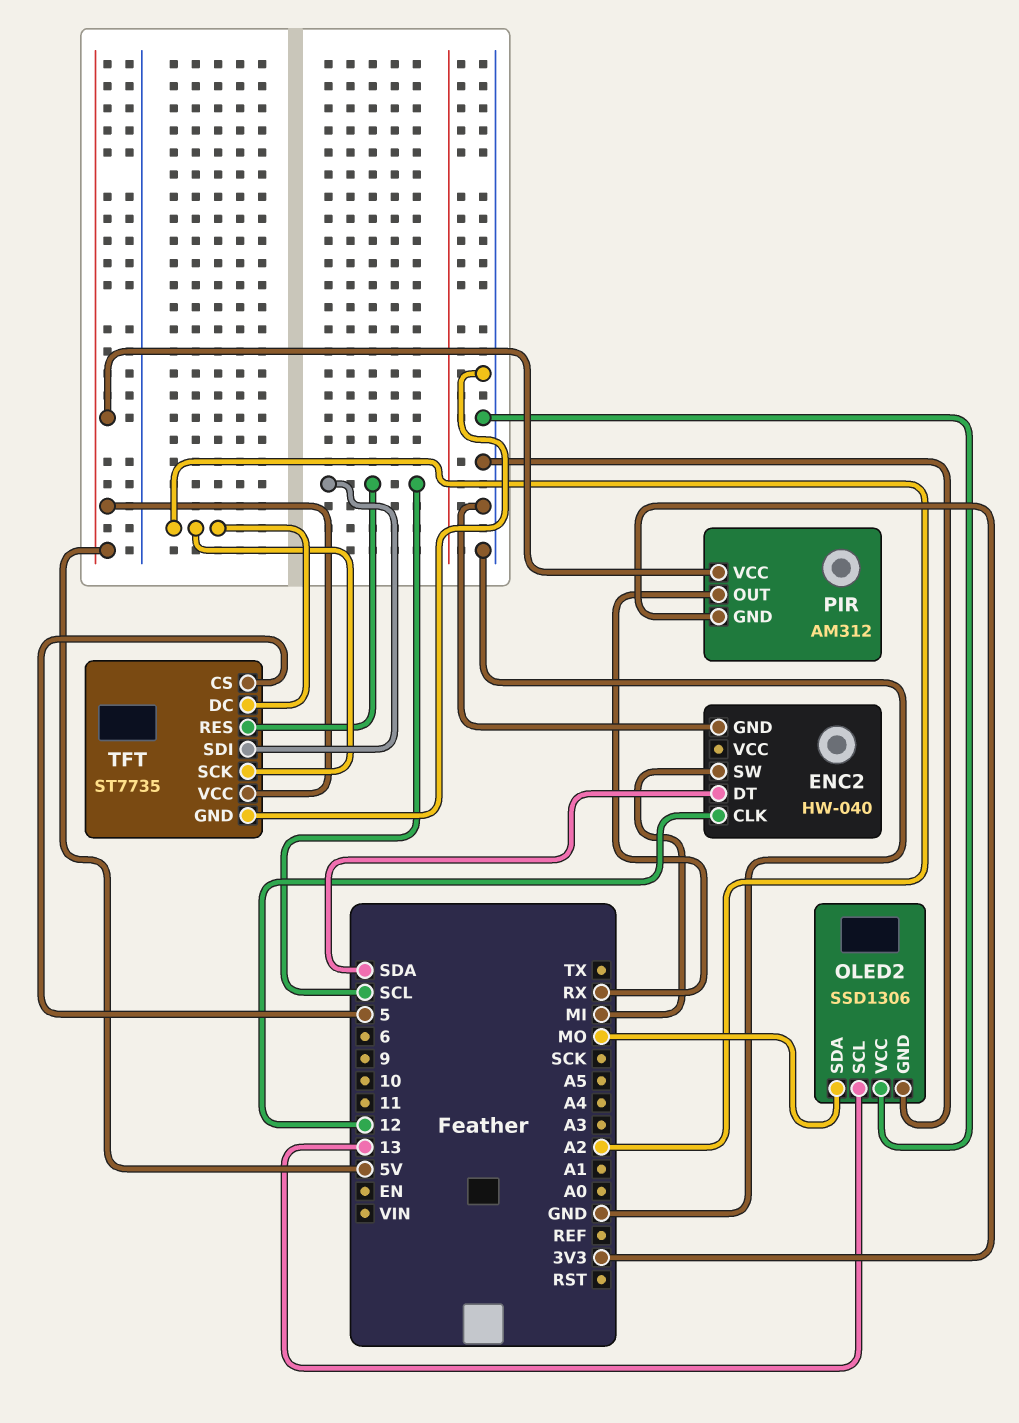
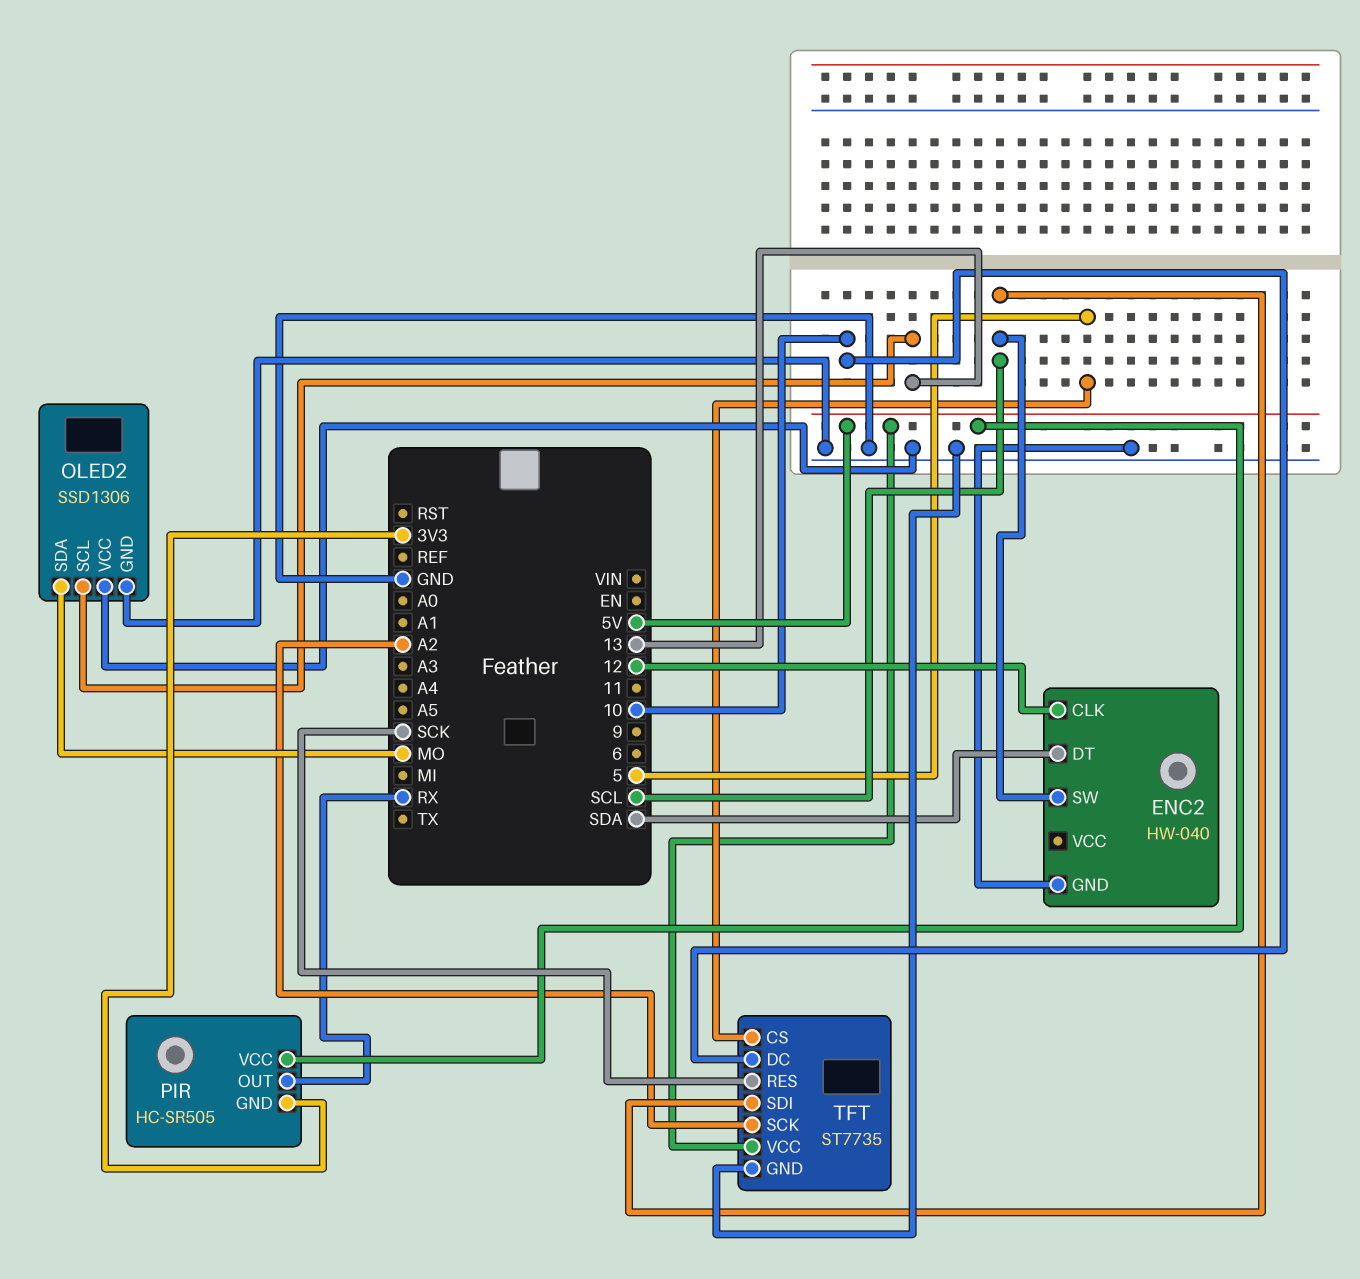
ENC2 pin SW: MI -> SCL
PIR: AM312 -> HC-SR505
TFT pin DC: A2 -> 10
TFT pin RES: SCL -> SCK

